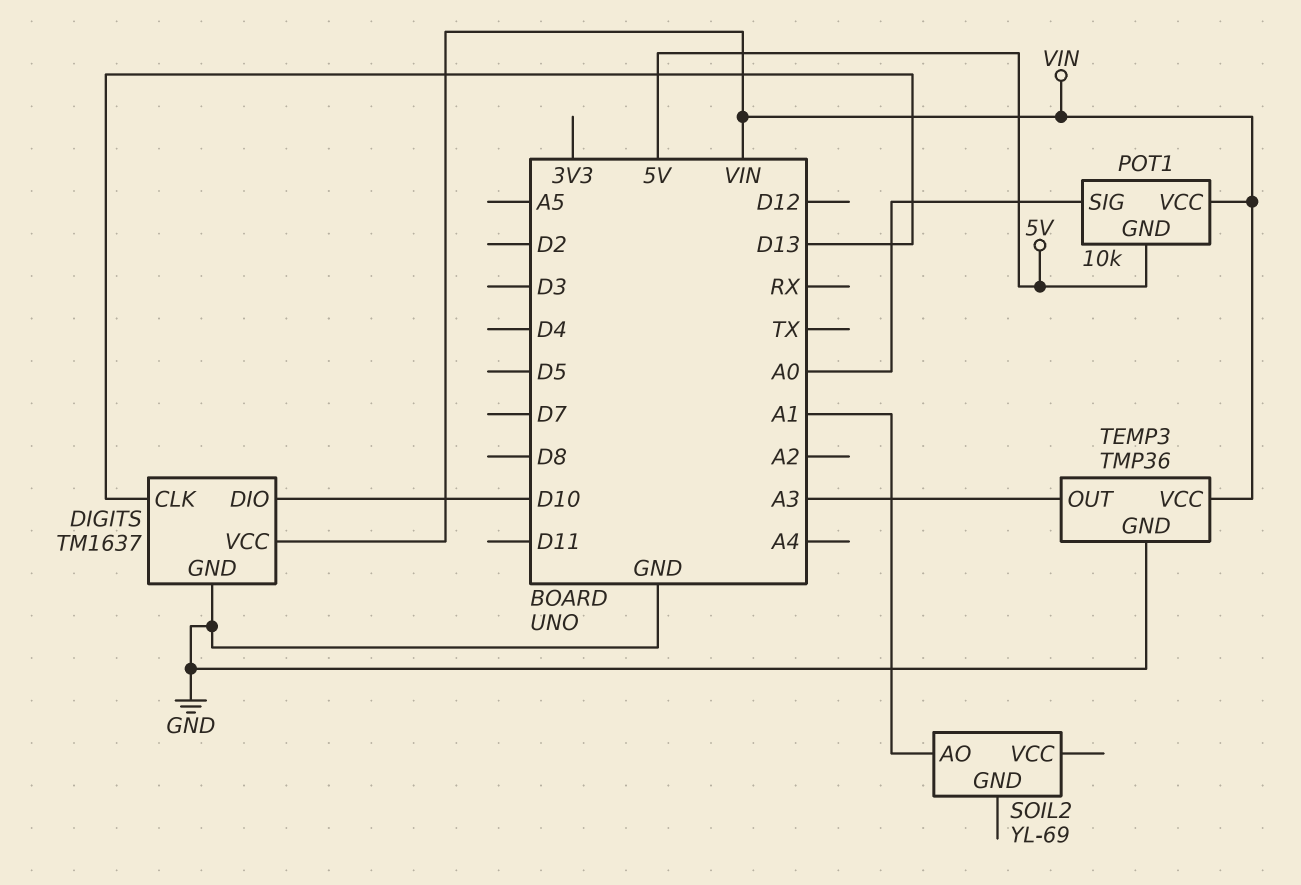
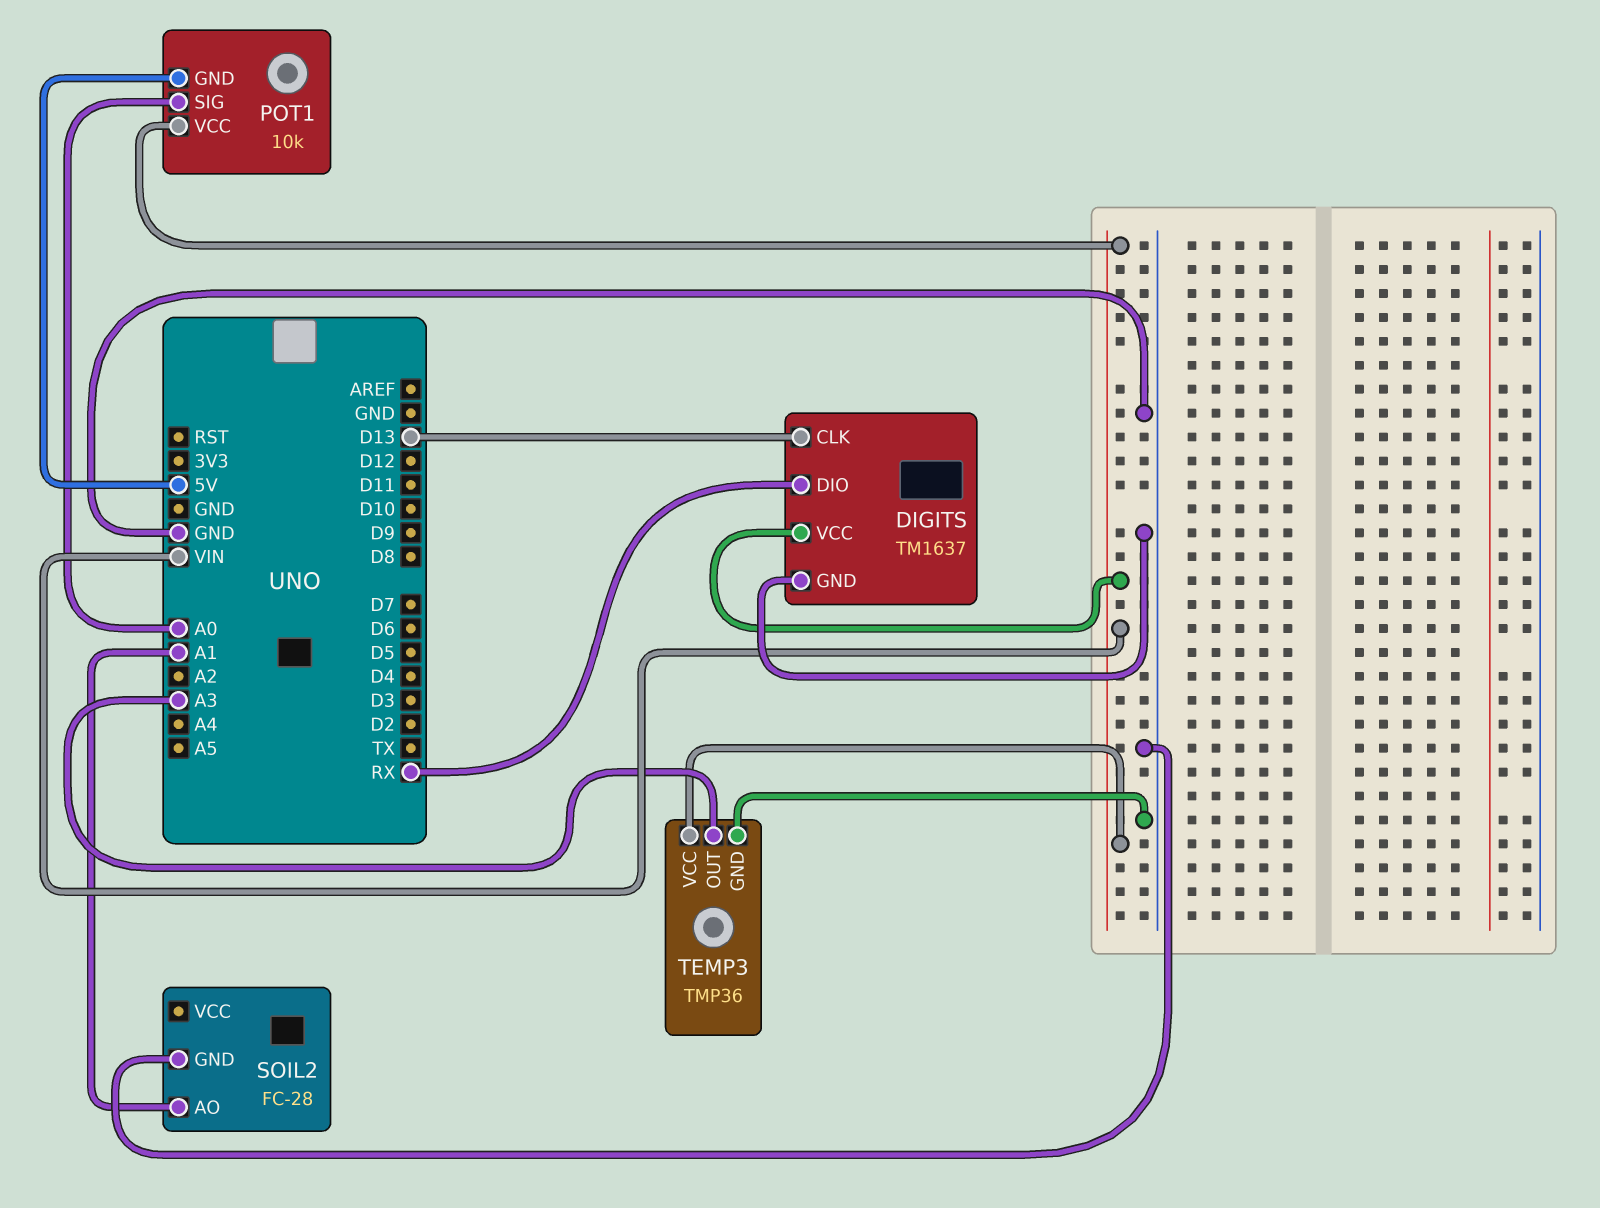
DIGITS pin DIO: D10 -> RX
SOIL2: YL-69 -> FC-28
SOIL2 pin GND: none -> GND

